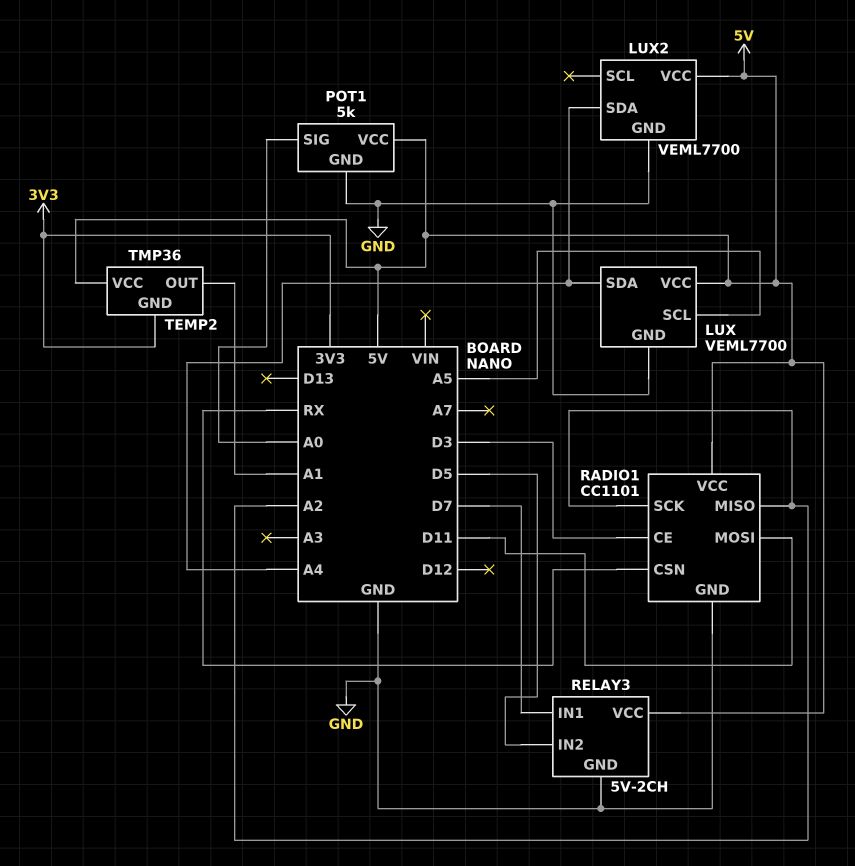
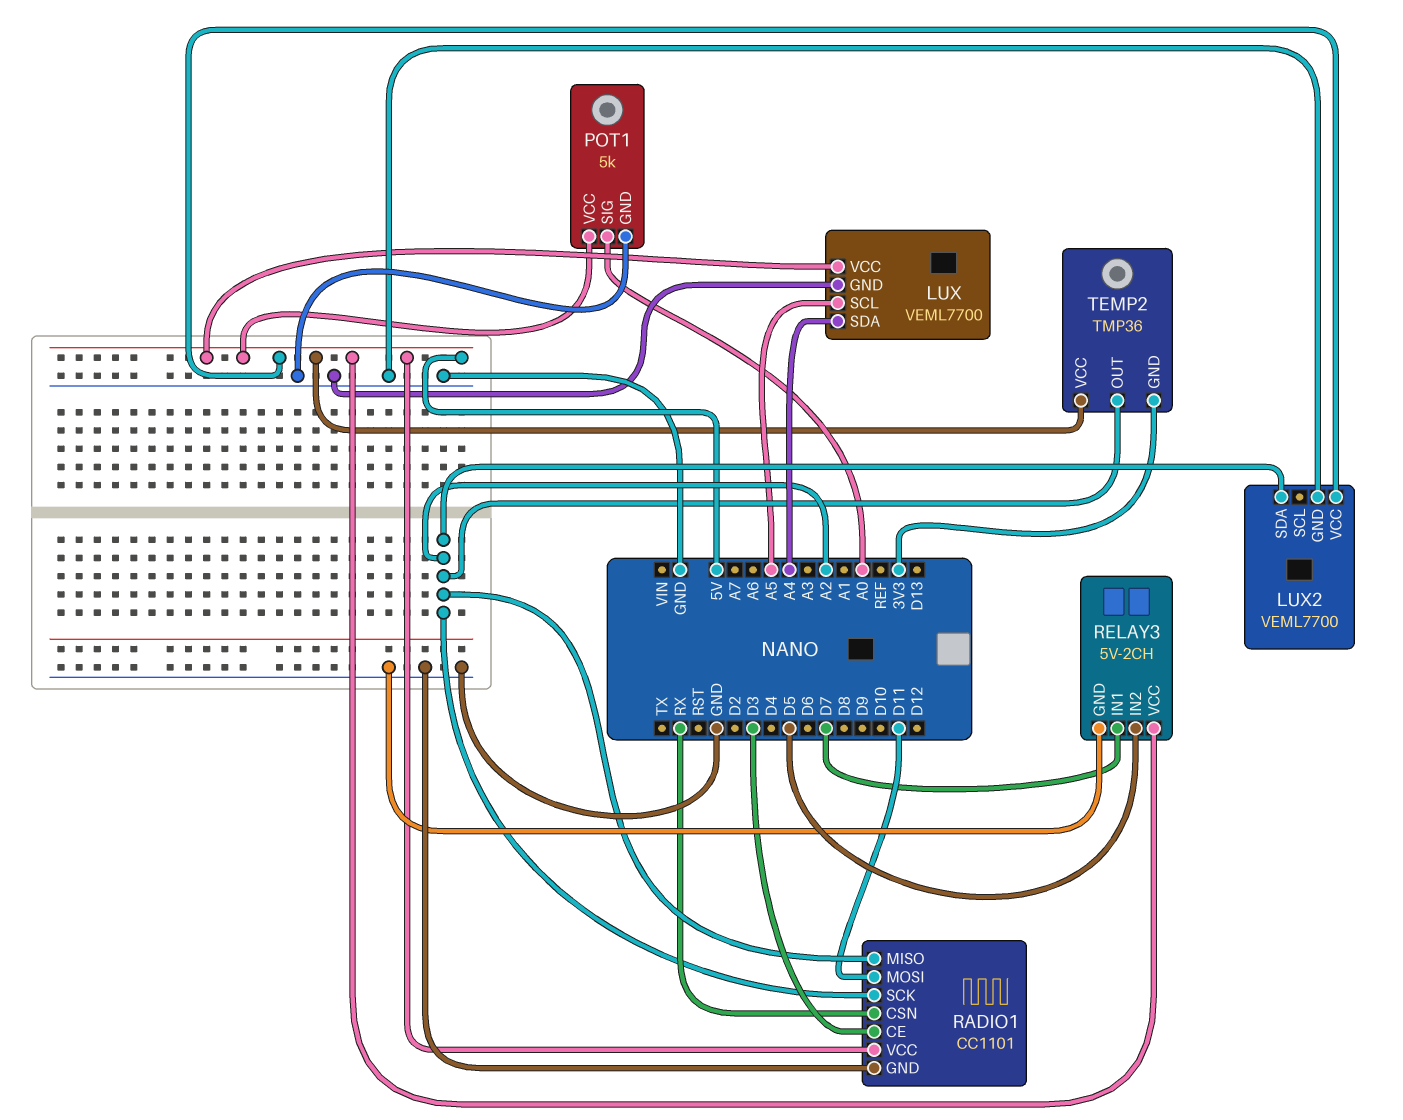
LUX2 pin SDA: A4 -> A2
TEMP2 pin OUT: A1 -> A2

